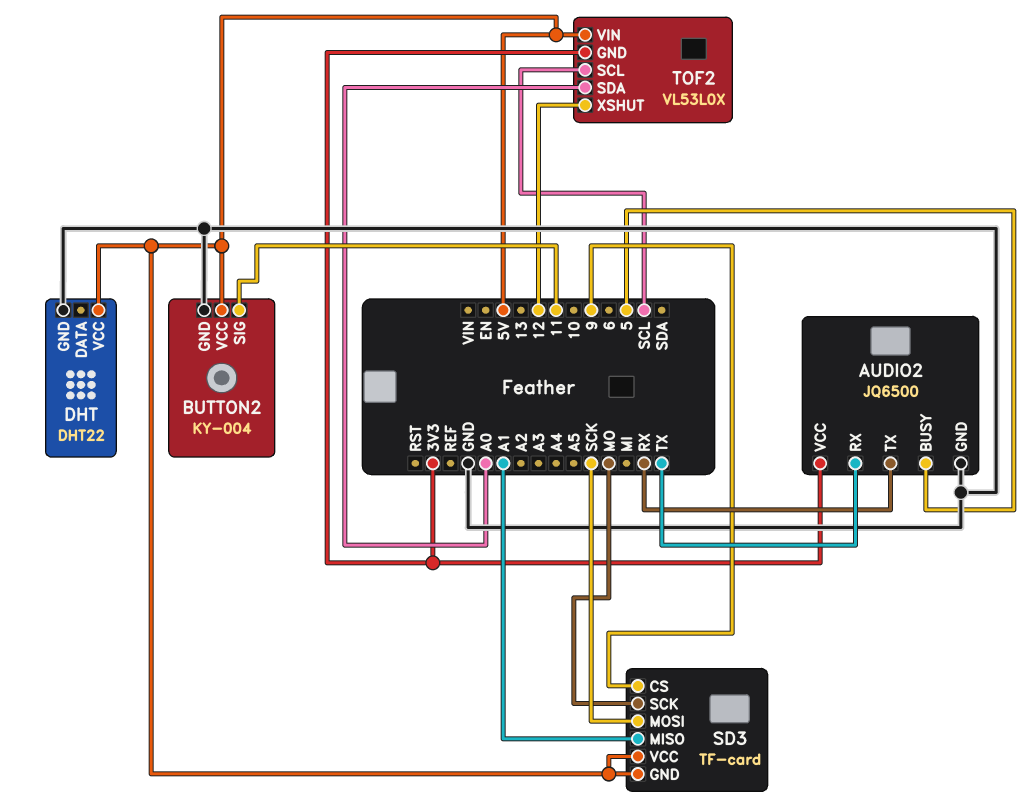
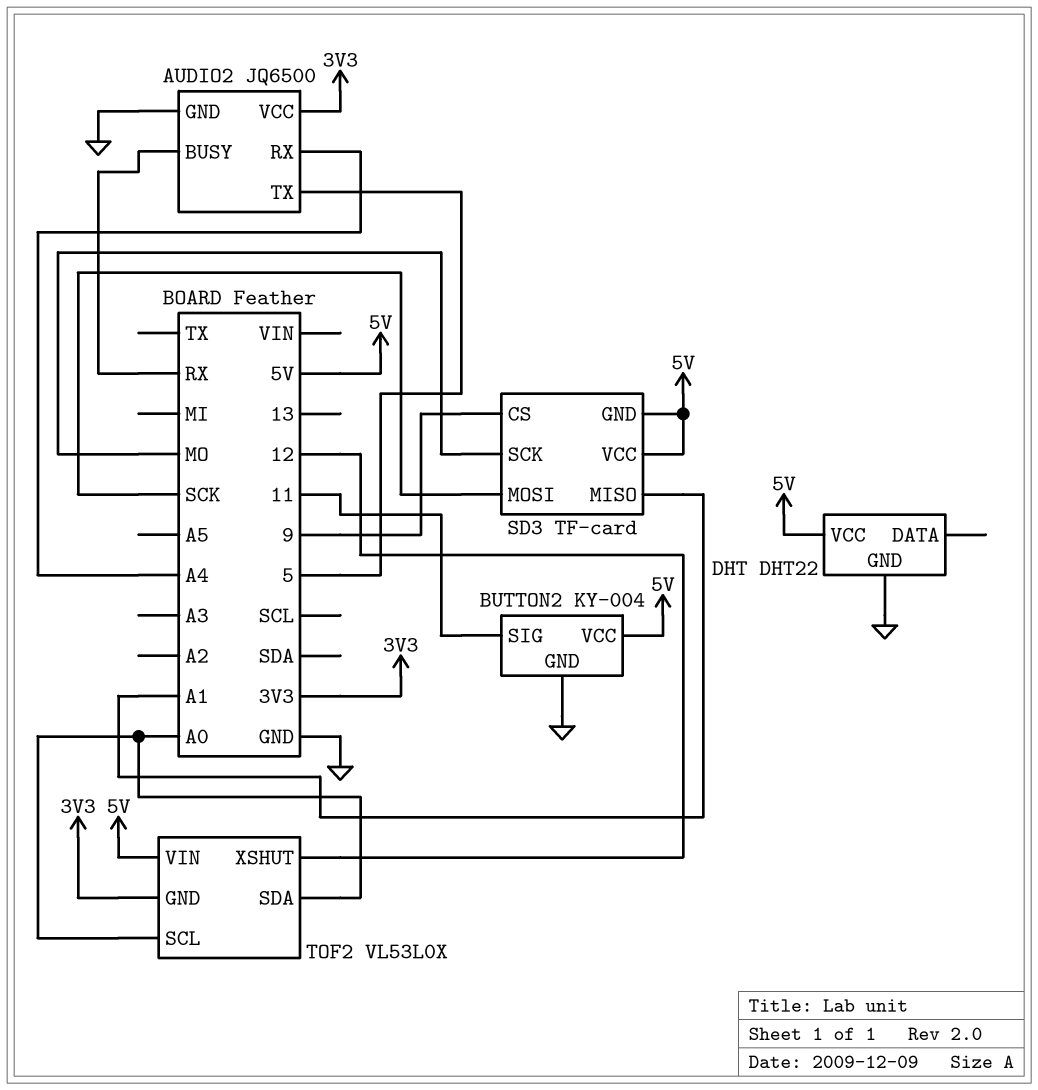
AUDIO2 pin BUSY: 5 -> RX
AUDIO2 pin RX: TX -> A4
AUDIO2 pin TX: RX -> 5
TOF2 pin SCL: SCL -> A0

